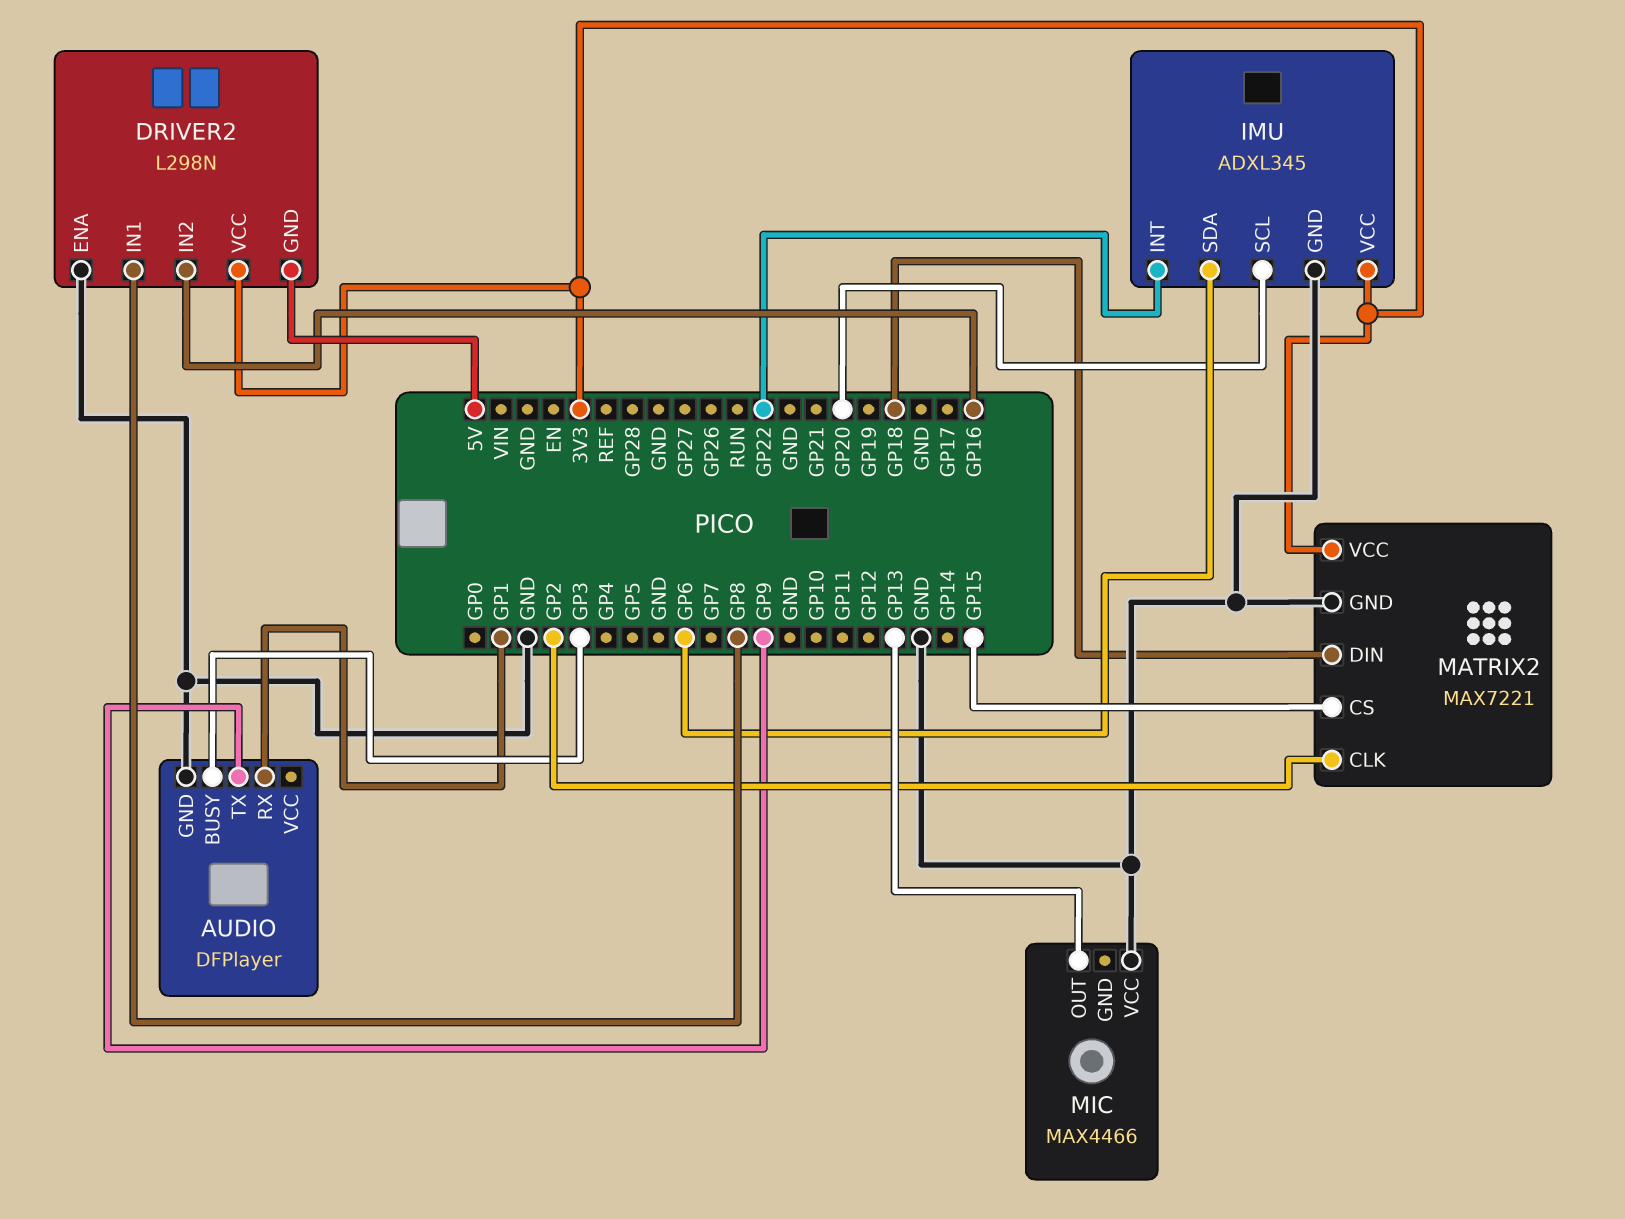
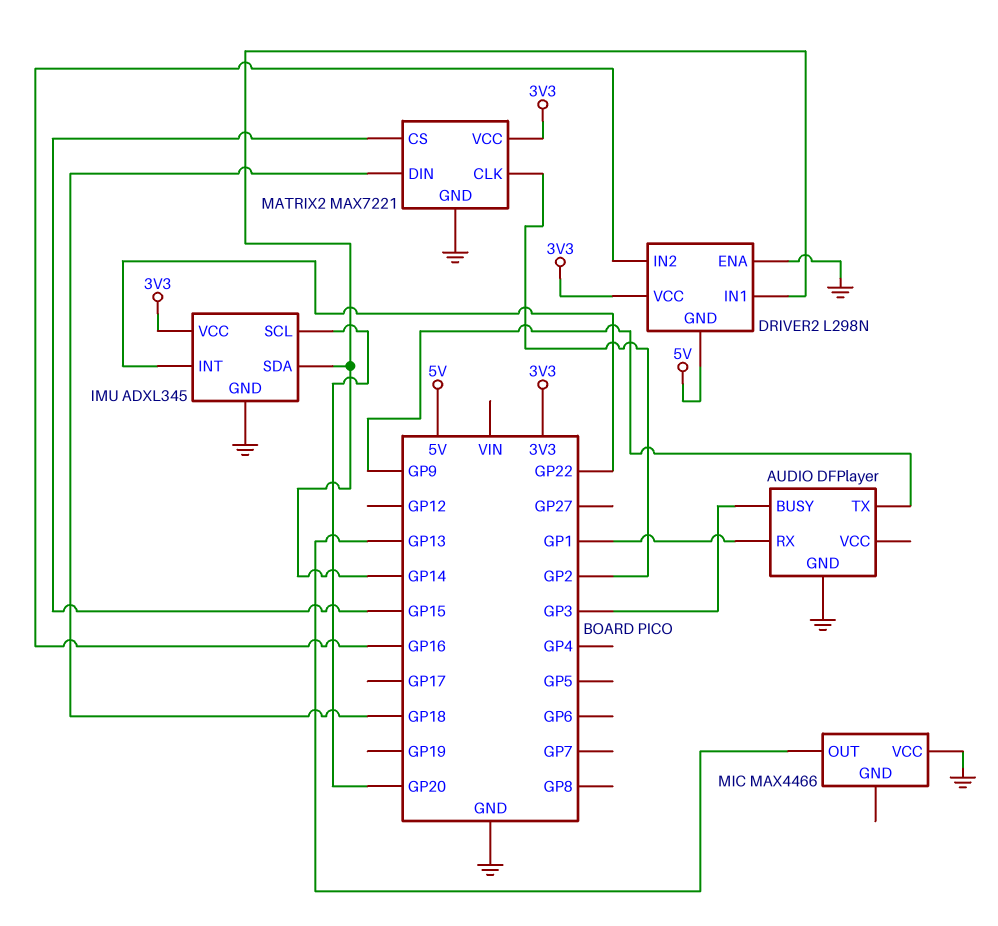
DRIVER2 pin IN1: GP8 -> GP14
IMU pin SDA: GP6 -> GP14

